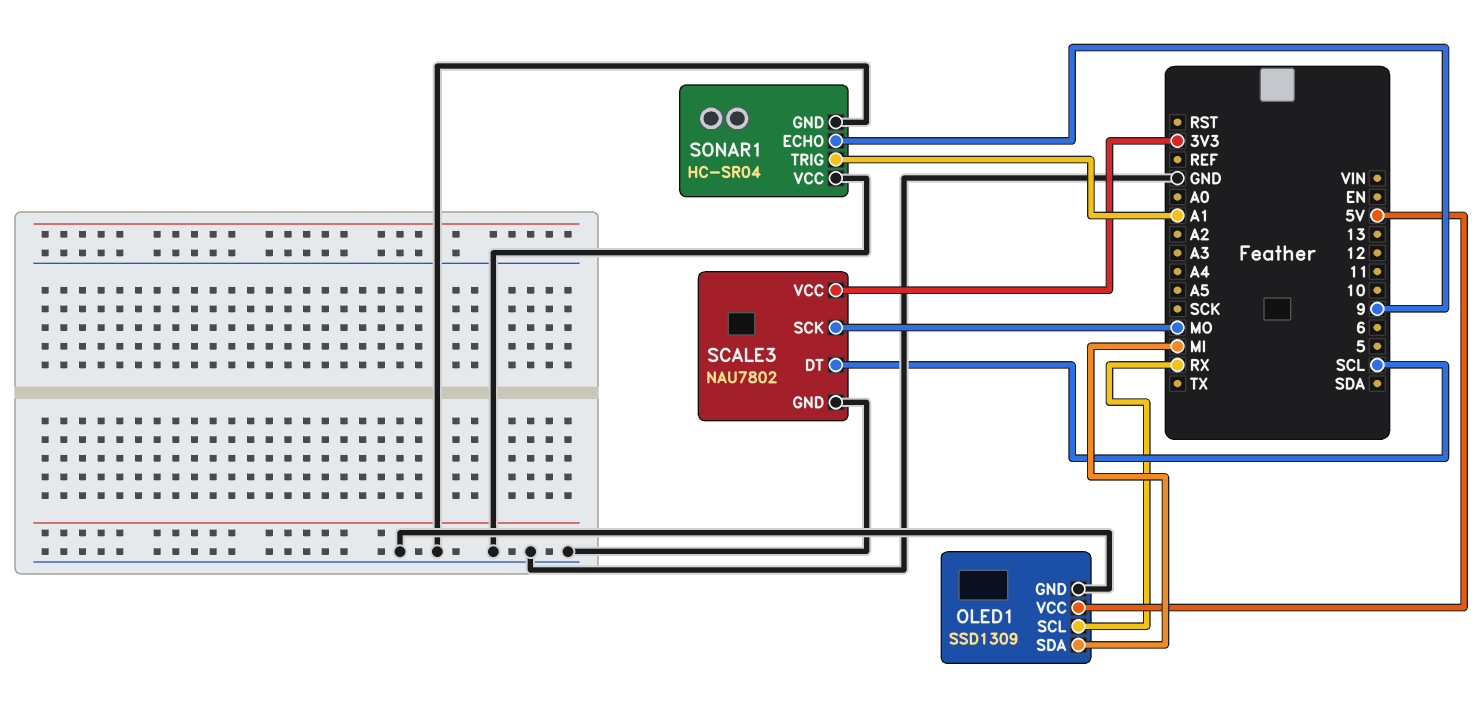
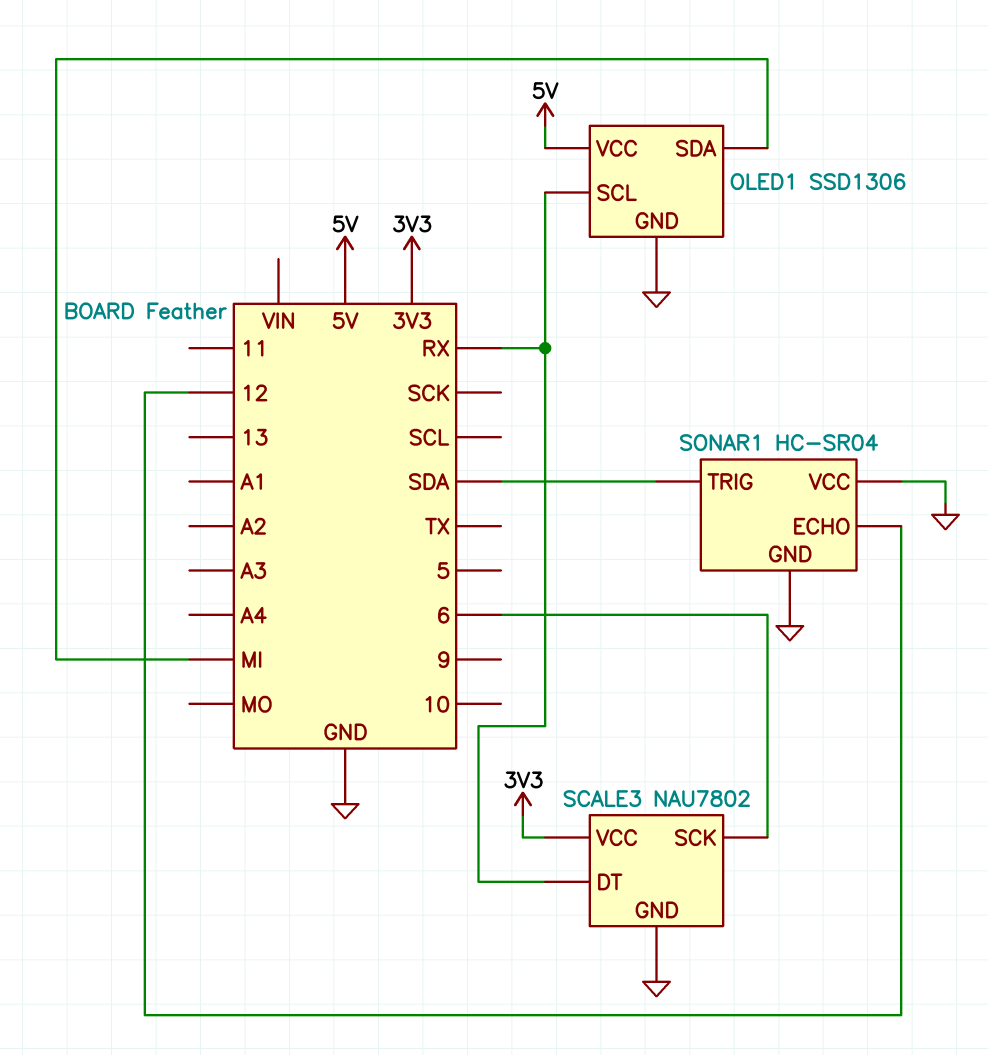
OLED1: SSD1309 -> SSD1306
SCALE3 pin DT: SCL -> RX
SCALE3 pin SCK: MO -> 6
SONAR1 pin ECHO: 9 -> 12
SONAR1 pin TRIG: A1 -> SDA

